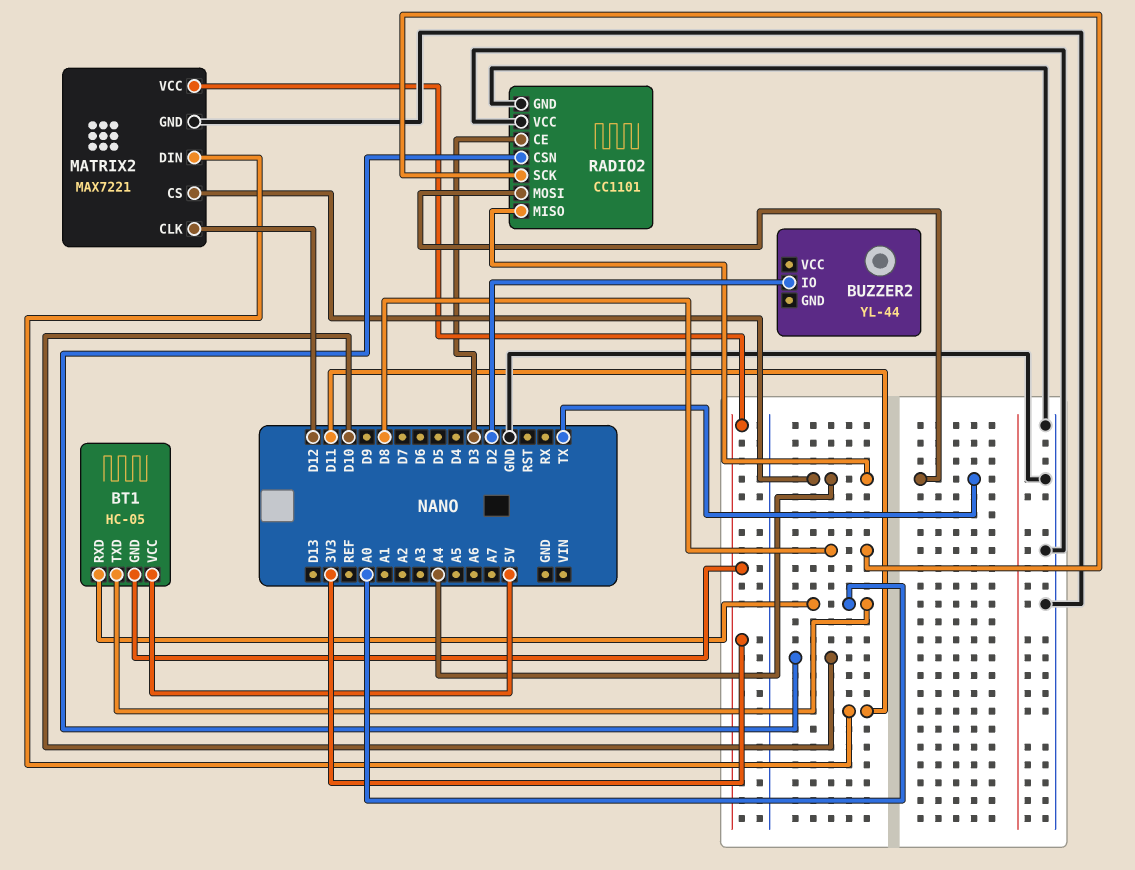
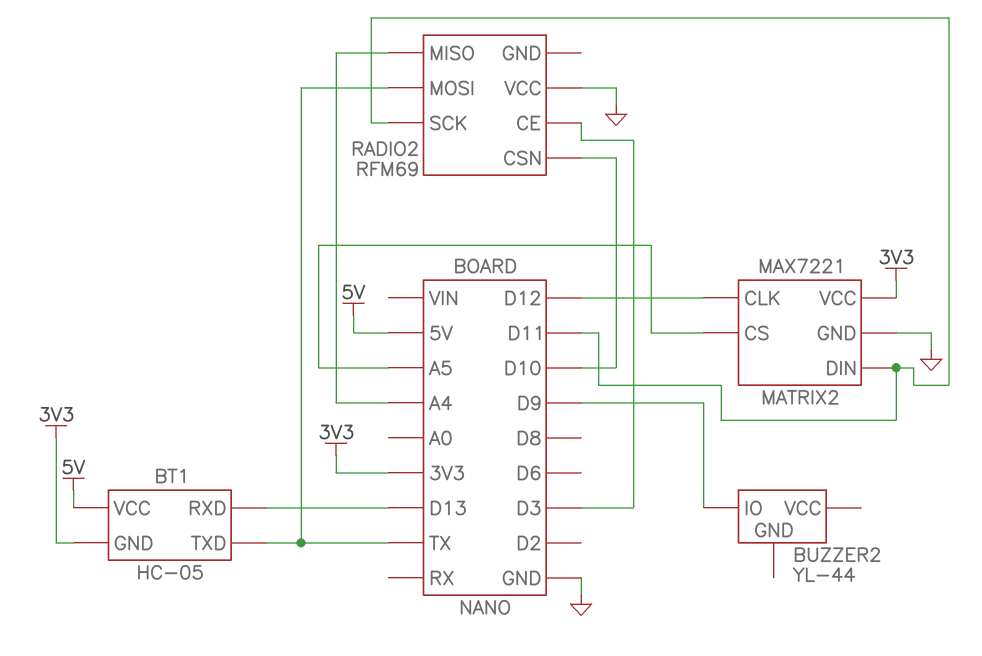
BT1 pin RXD: A0 -> D13
BT1 pin TXD: A0 -> TX
BUZZER2 pin IO: D2 -> D9
MATRIX2 pin CS: A4 -> A5
RADIO2: CC1101 -> RFM69
RADIO2 pin GND: GND -> none
RADIO2 pin SCK: D8 -> D11

